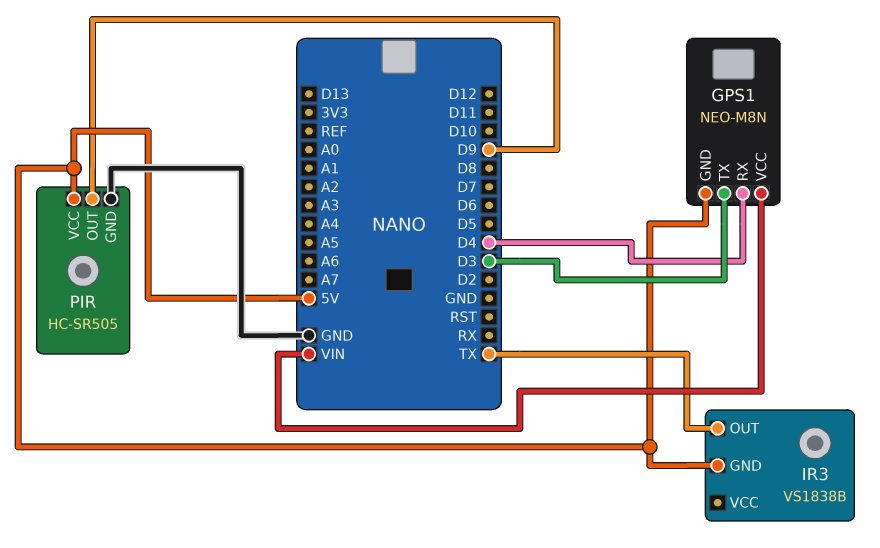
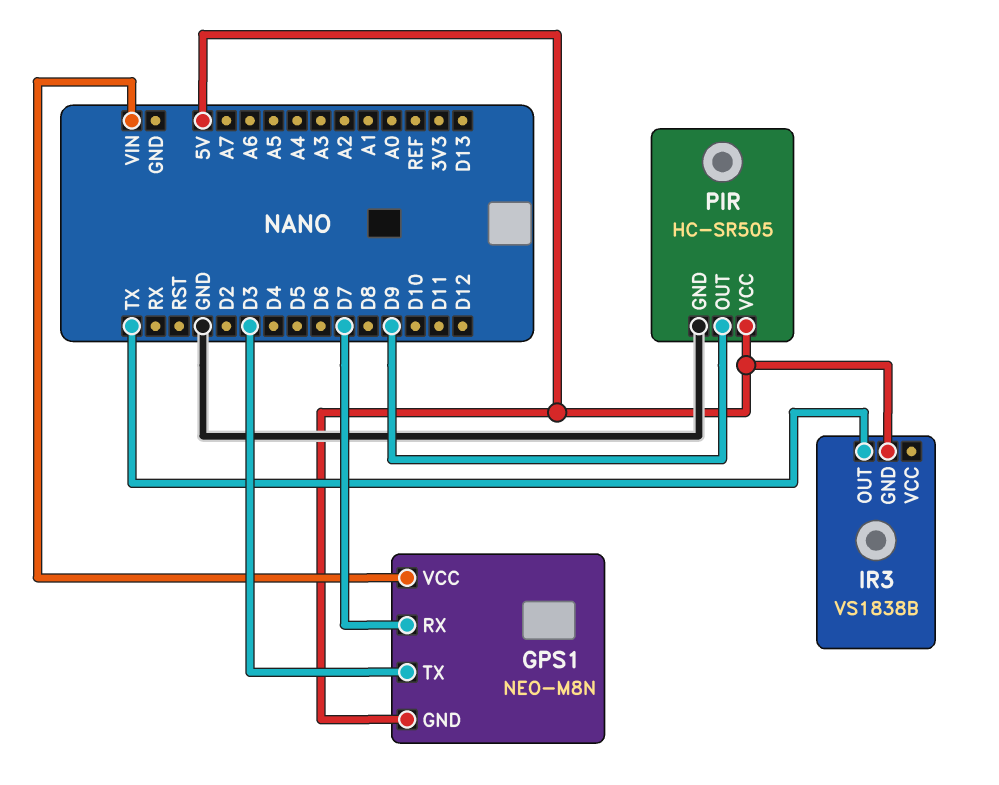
GPS1 pin RX: D4 -> D7

